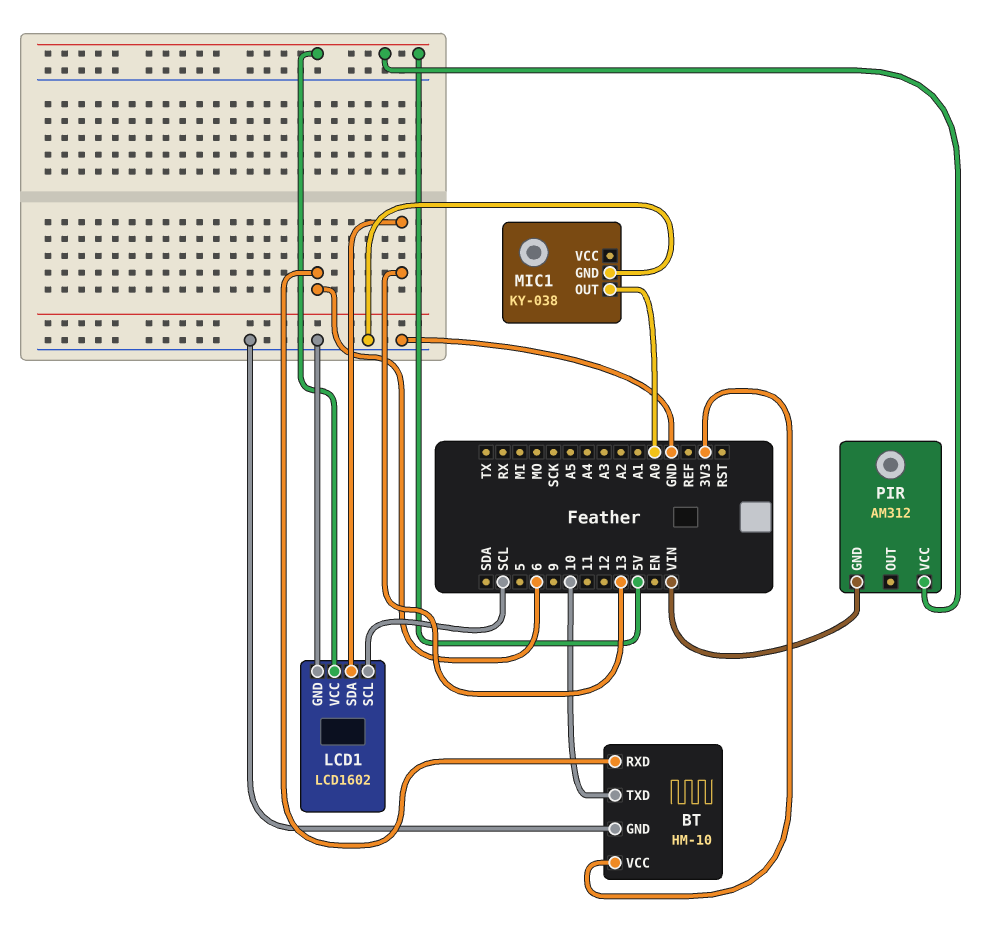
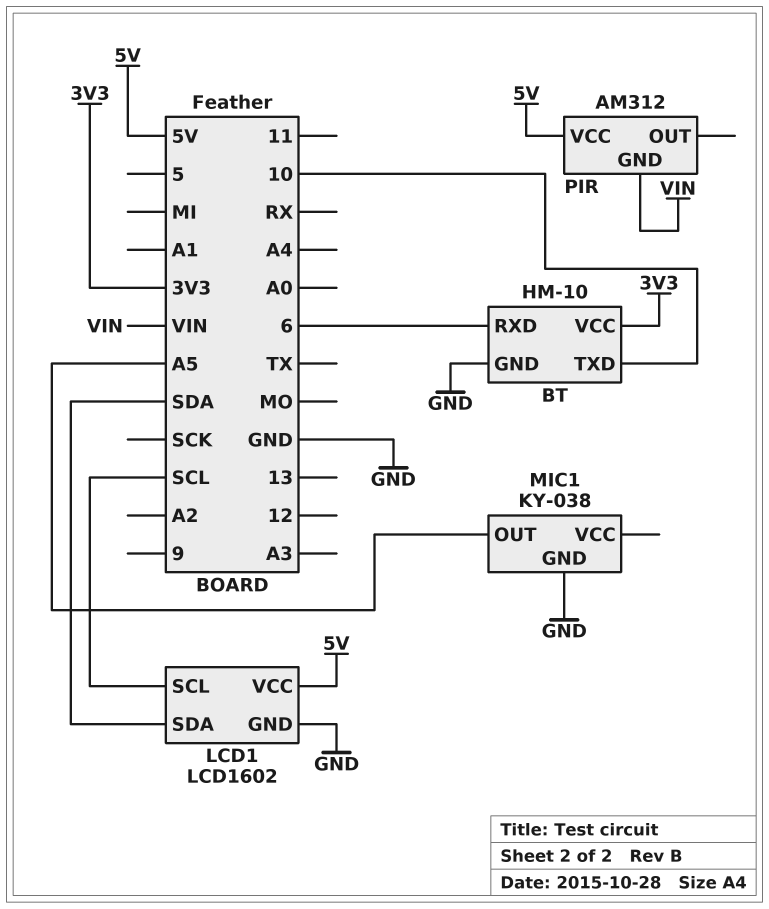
LCD1 pin SDA: 13 -> SDA
MIC1 pin OUT: A0 -> A5

